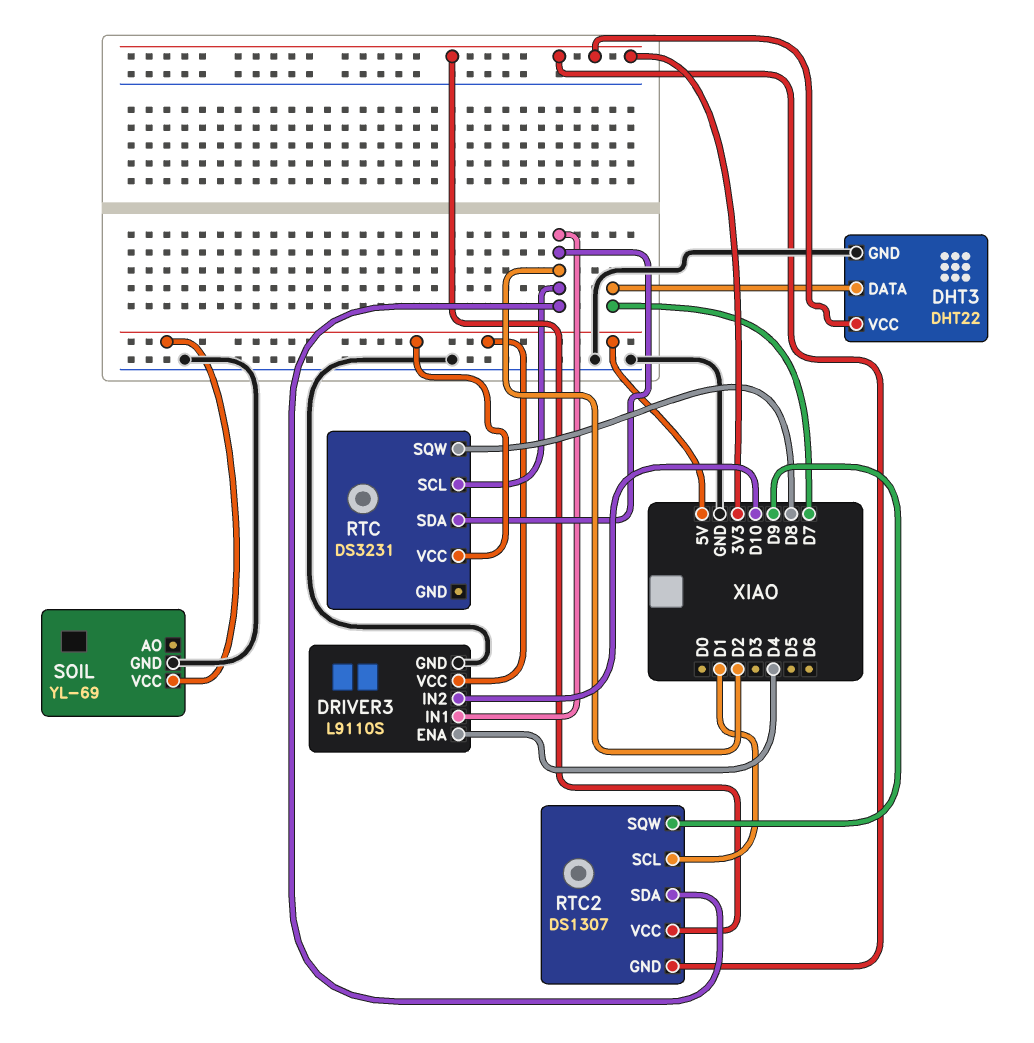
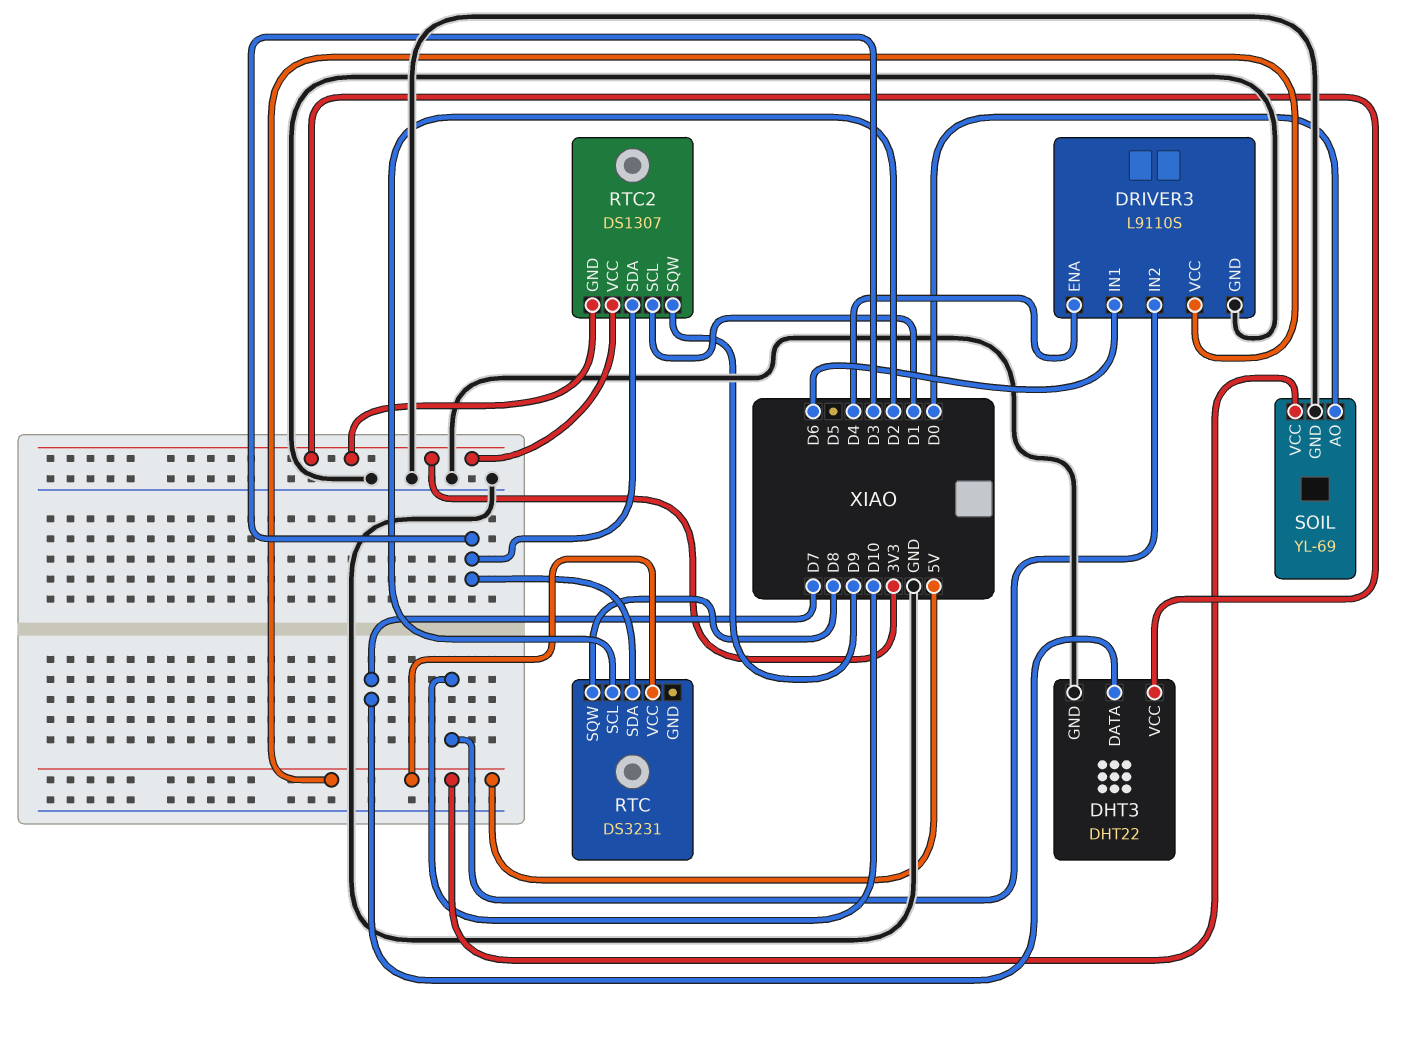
DRIVER3 pin IN1: D2 -> D6
RTC pin SDA: D2 -> D3
RTC2 pin SDA: D2 -> D3
SOIL pin AO: none -> D0

